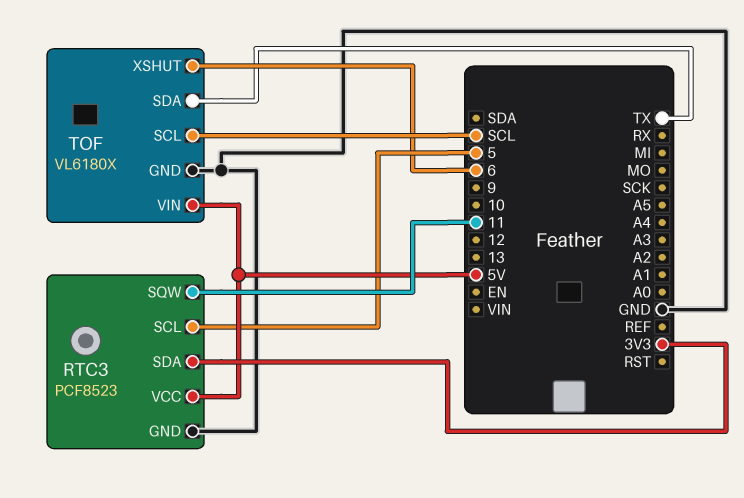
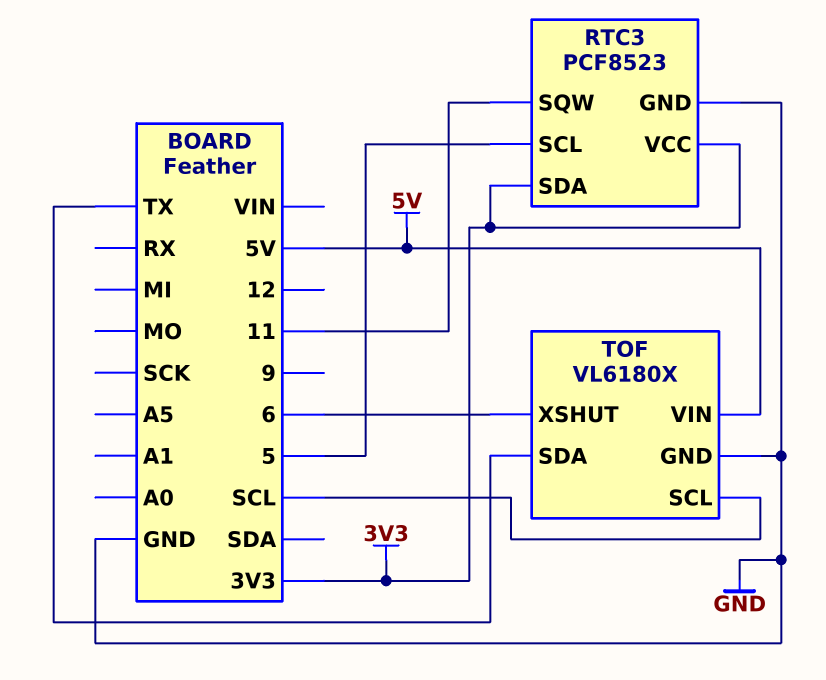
RTC3 pin VCC: 5V -> 3V3

